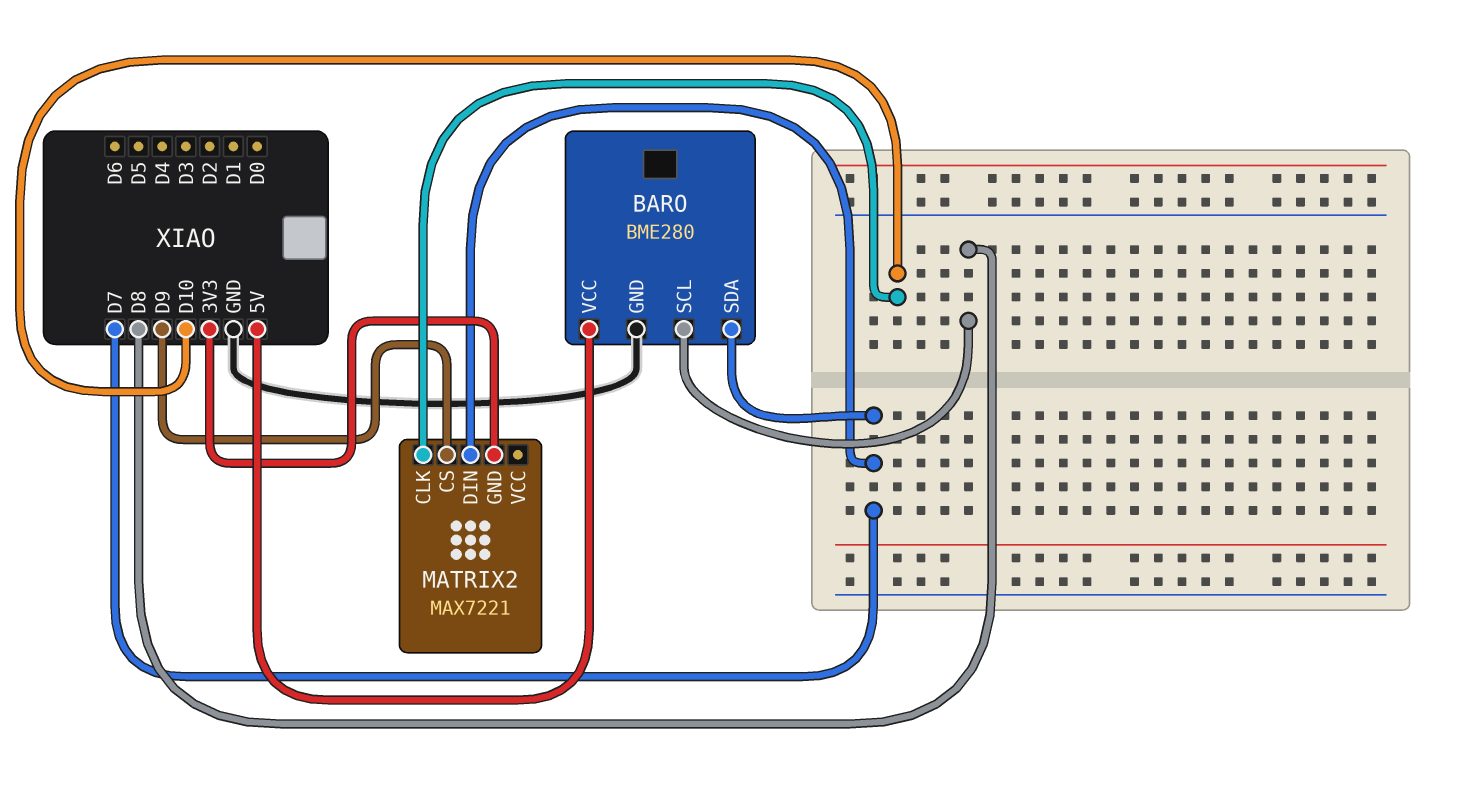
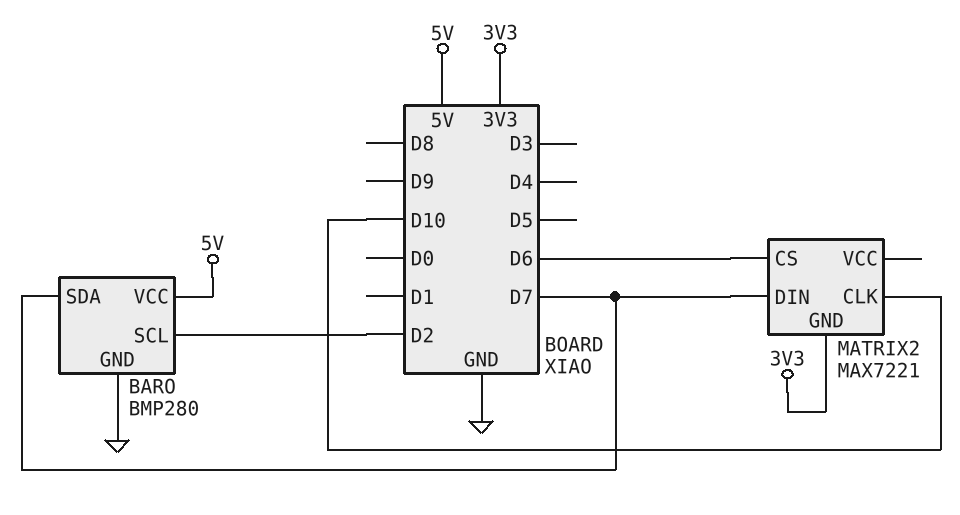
BARO: BME280 -> BMP280
BARO pin SCL: D8 -> D2
MATRIX2 pin CS: D9 -> D6

